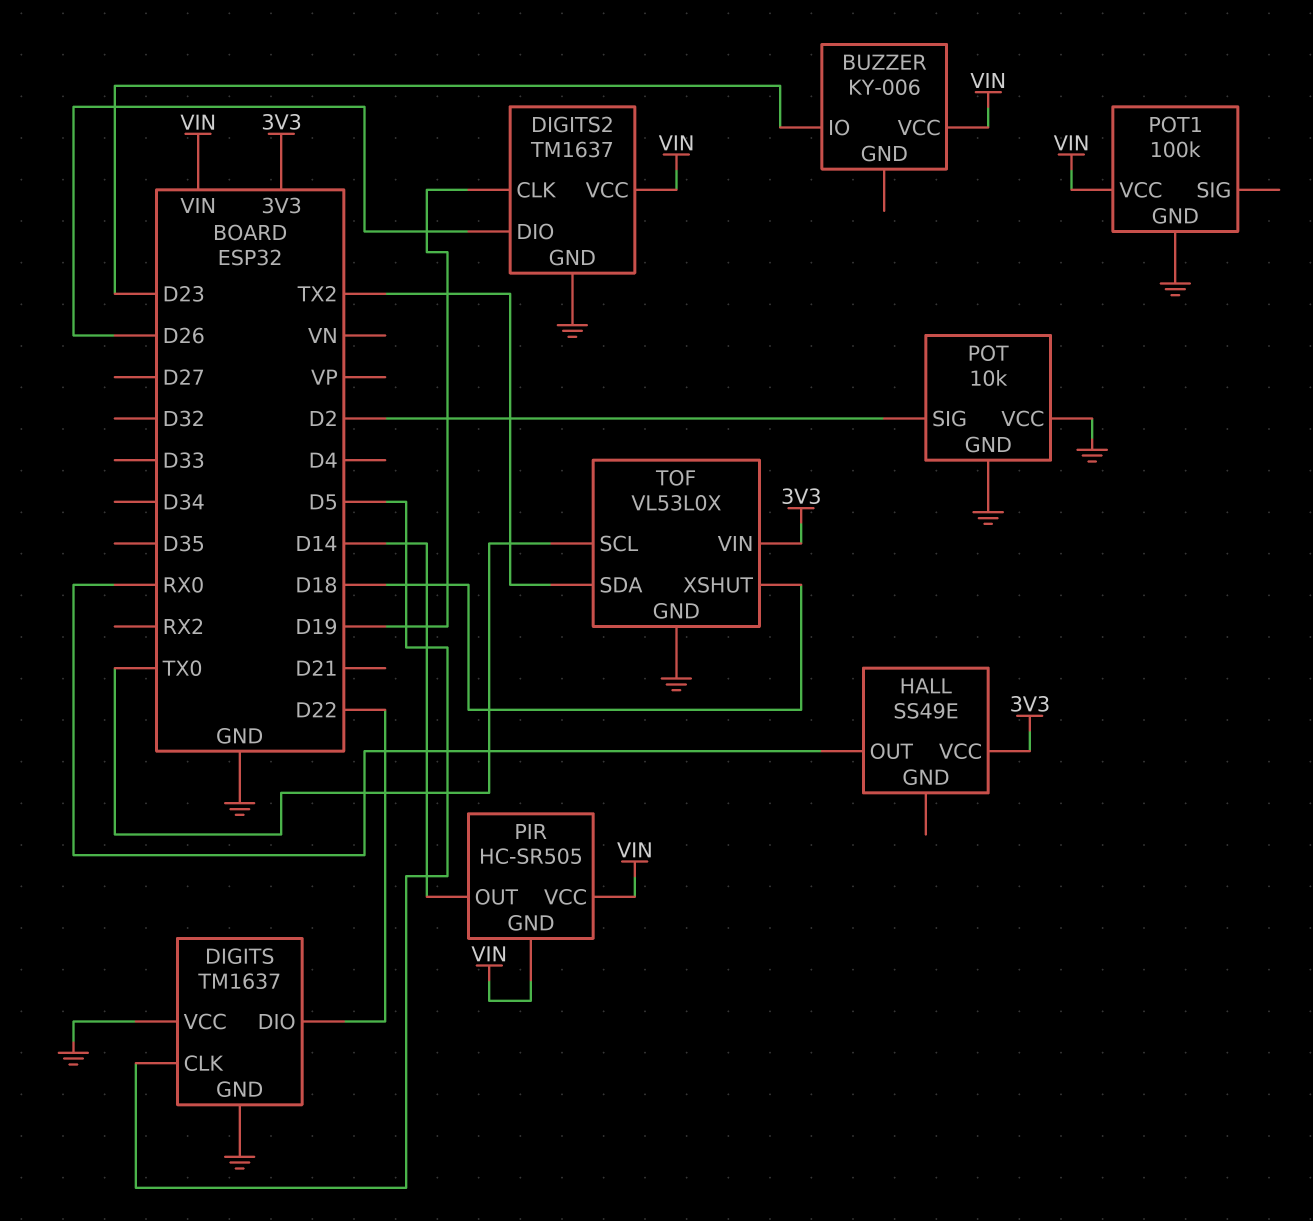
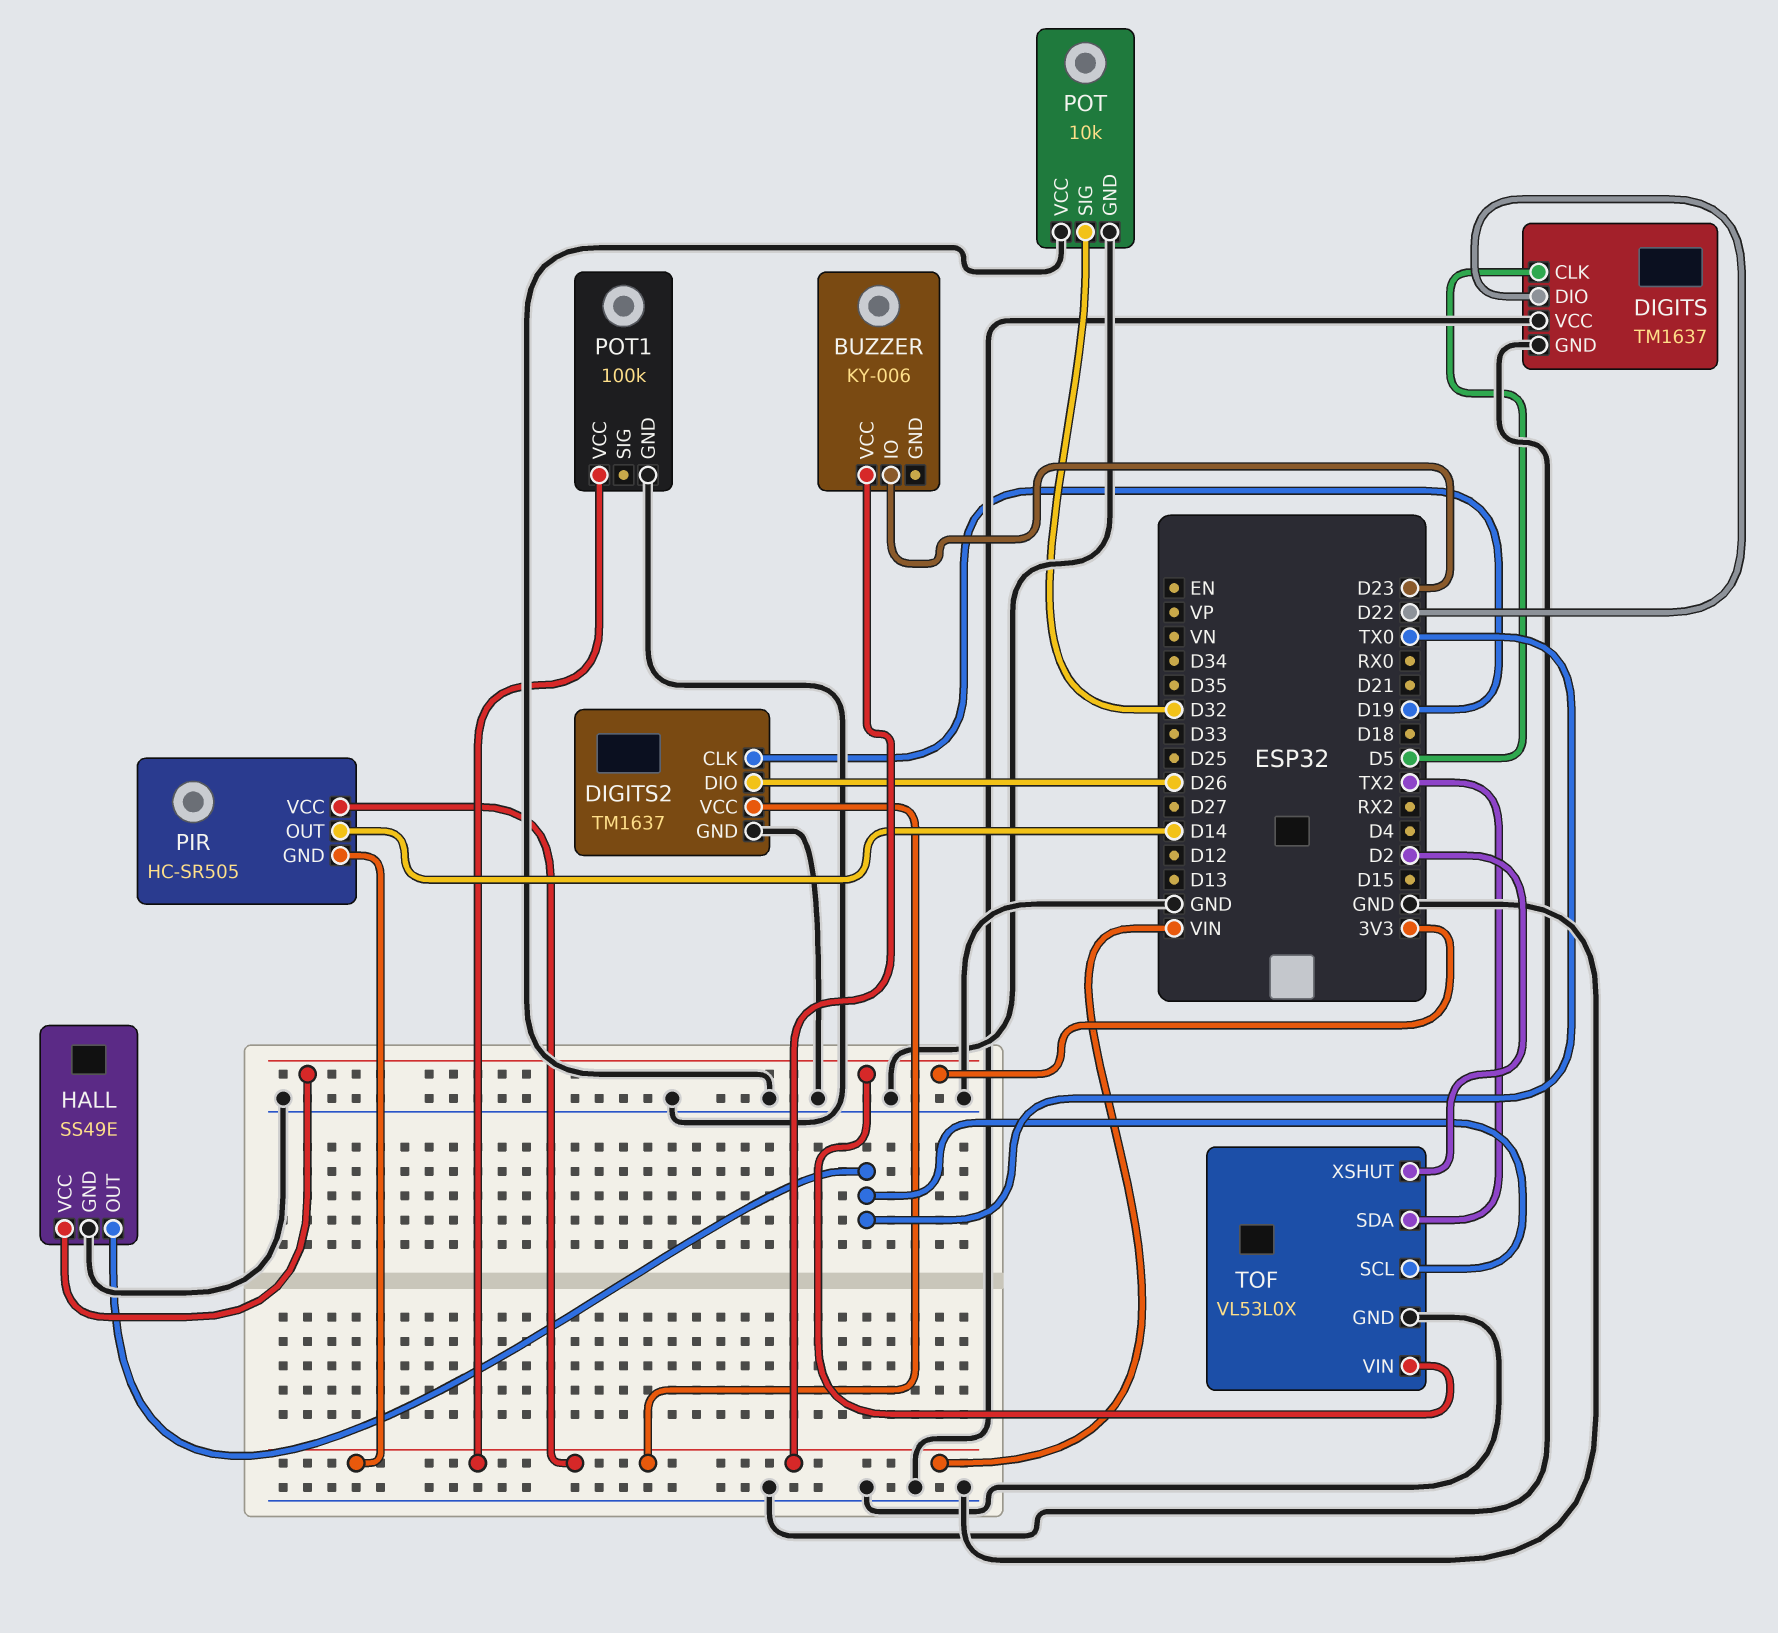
HALL pin GND: none -> GND
HALL pin OUT: RX0 -> TX0
POT pin SIG: D2 -> D32
TOF pin XSHUT: D18 -> D2

